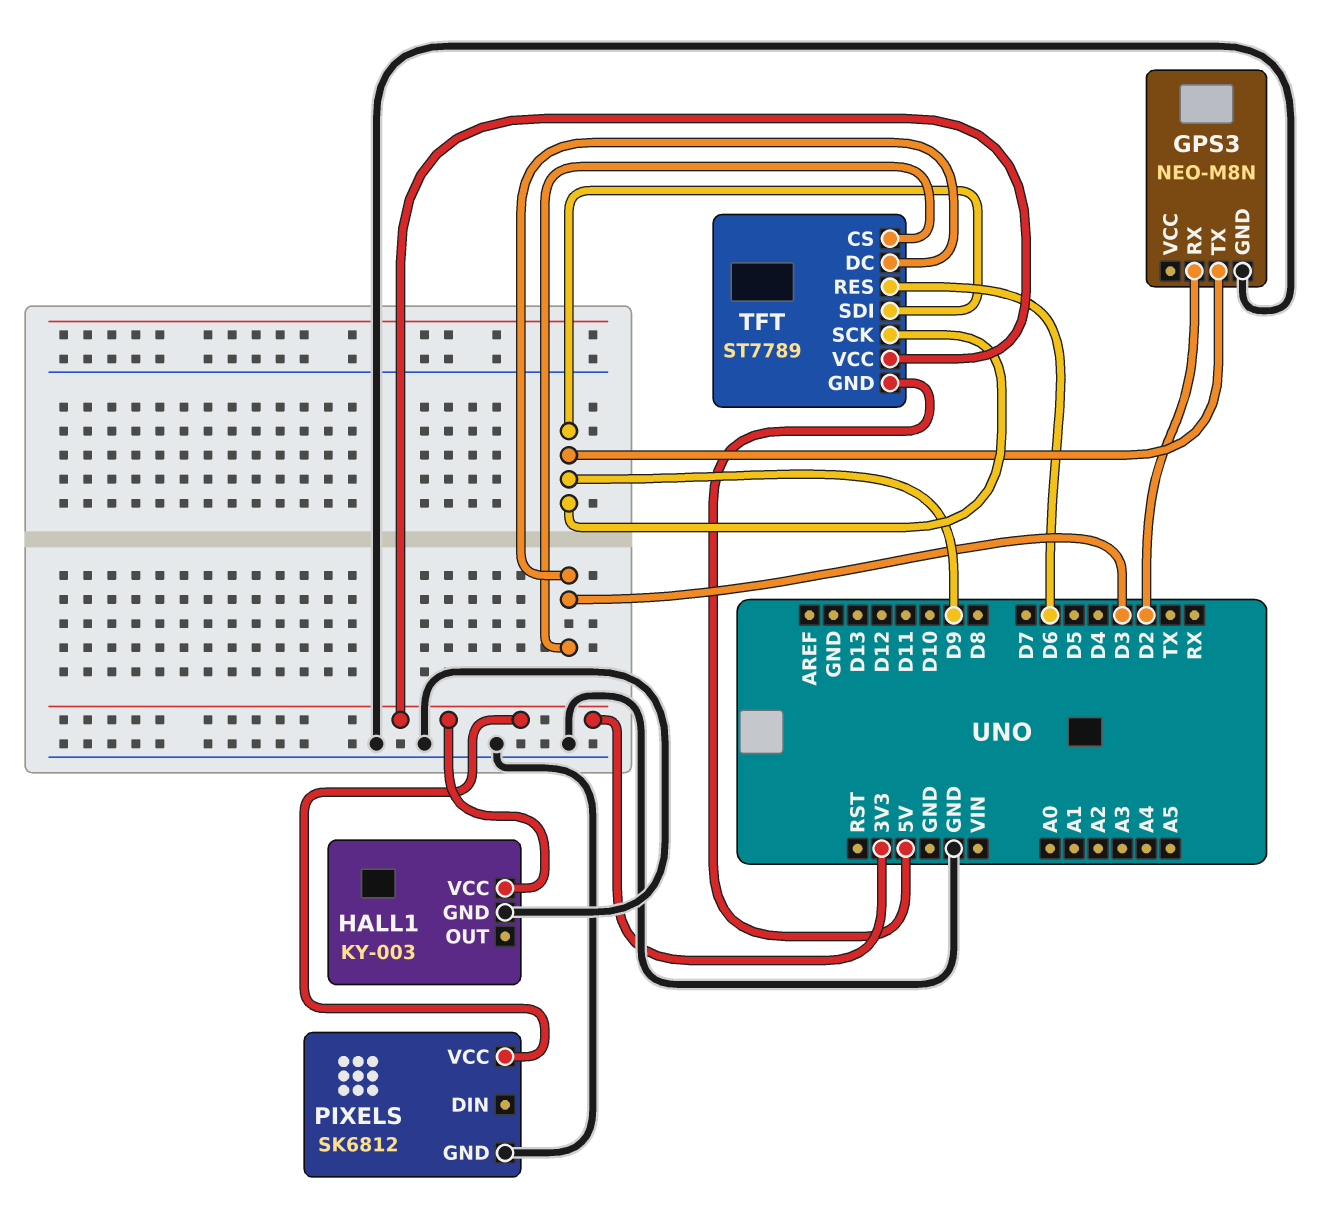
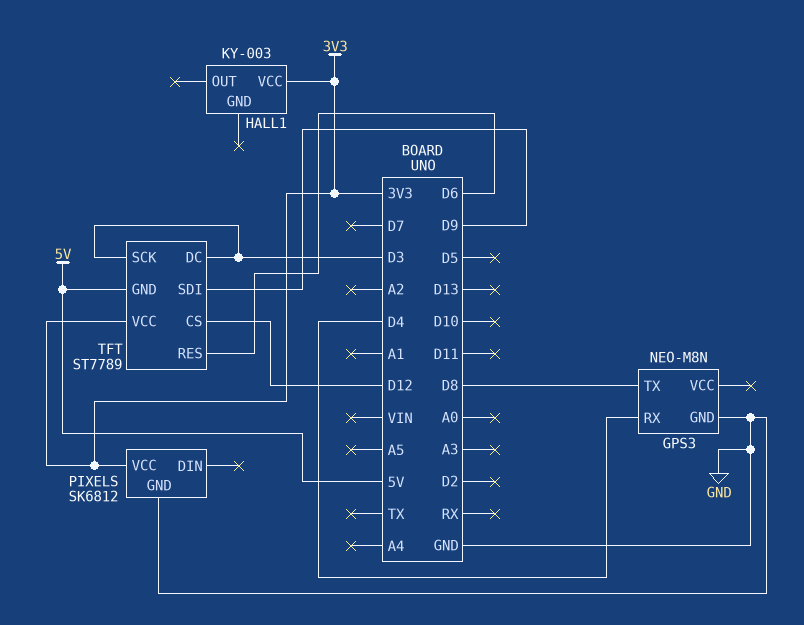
GPS3 pin RX: D2 -> D4
GPS3 pin TX: D9 -> D8
HALL1 pin GND: GND -> none
TFT pin CS: D3 -> D12
TFT pin SCK: D9 -> D3

